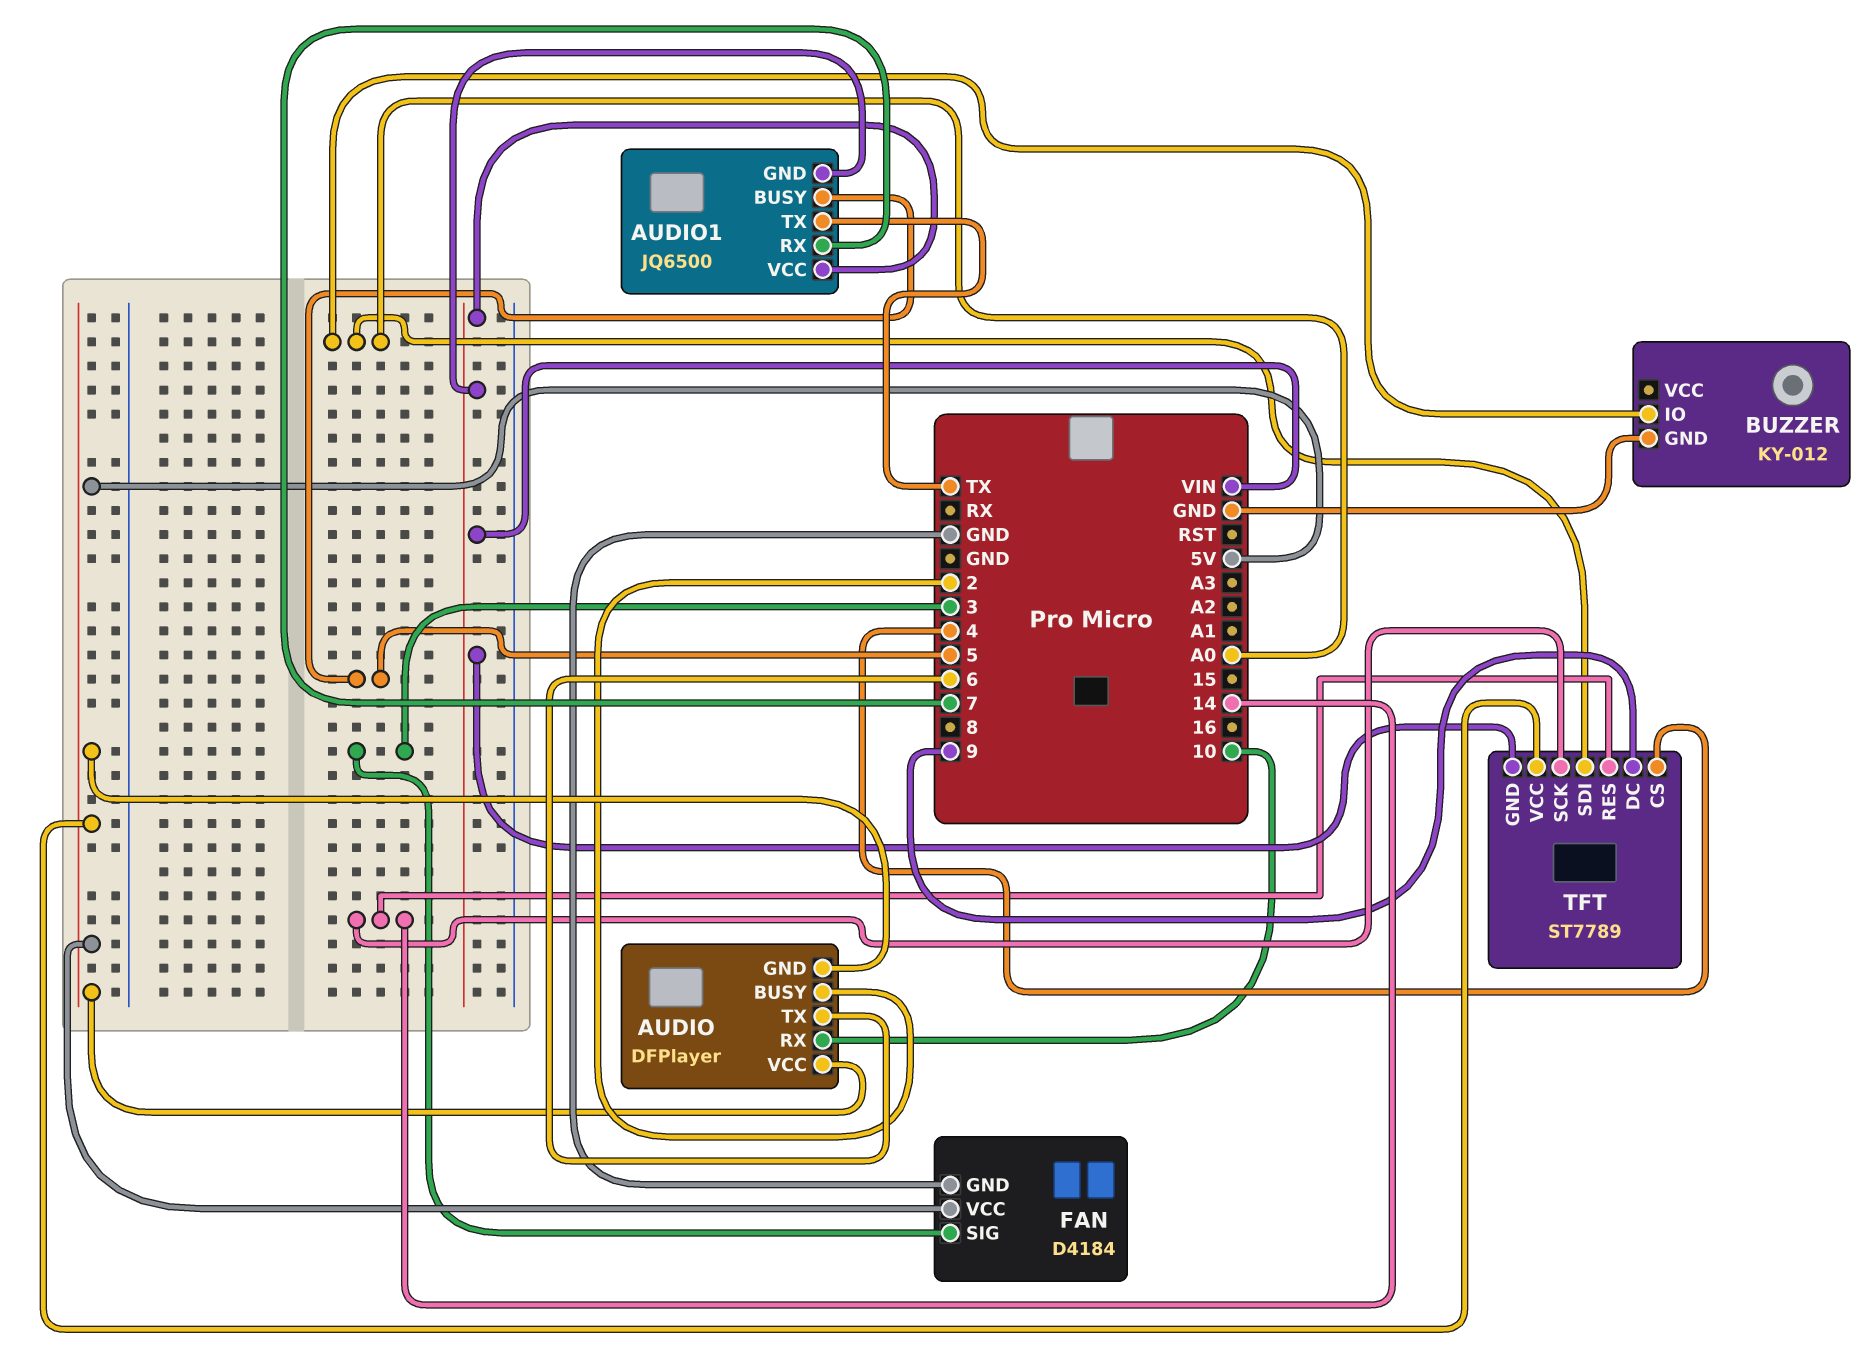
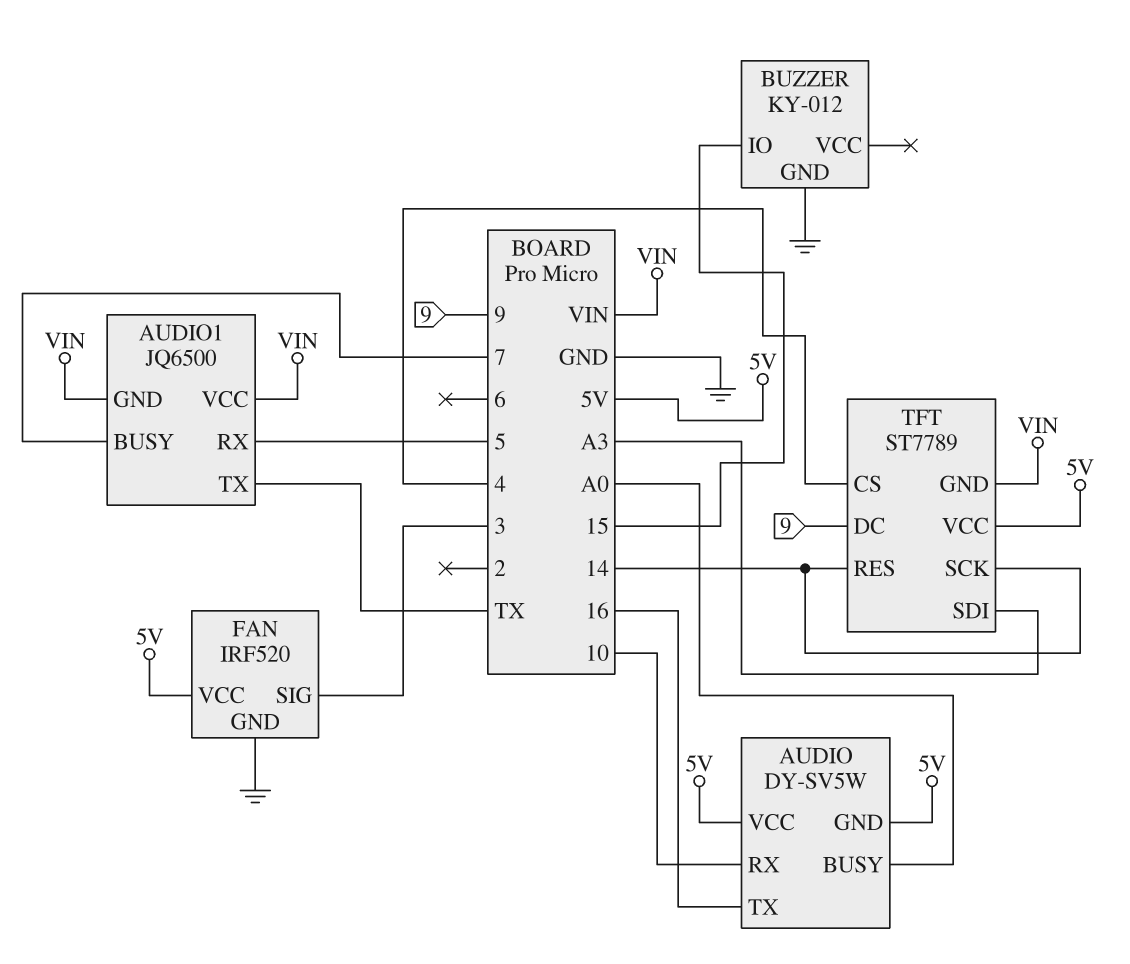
AUDIO: DFPlayer -> DY-SV5W
AUDIO pin BUSY: 2 -> A0
AUDIO pin TX: 6 -> 16
AUDIO1 pin BUSY: 5 -> 7
AUDIO1 pin RX: 7 -> 5
BUZZER pin IO: A0 -> 15
FAN: D4184 -> IRF520
TFT pin SDI: A0 -> A3

